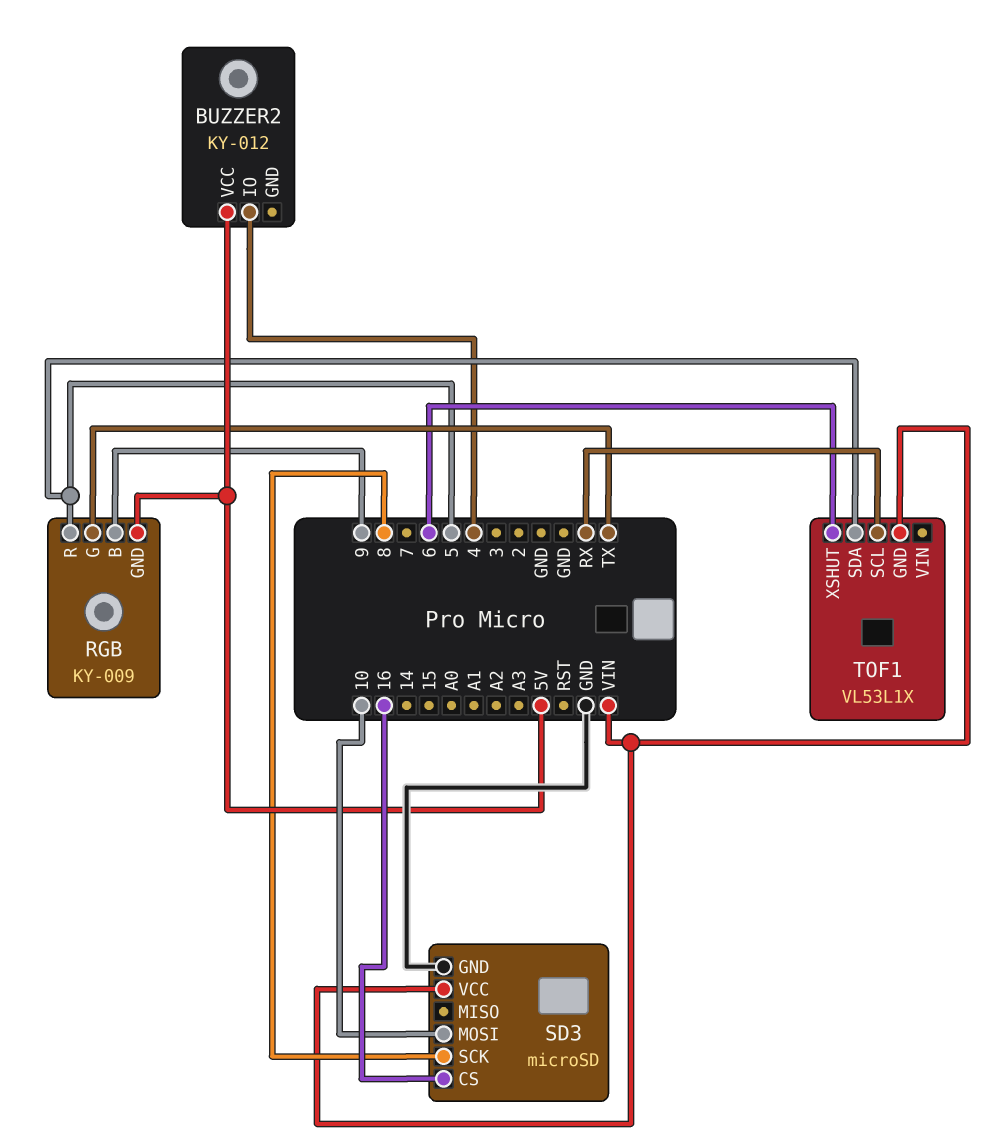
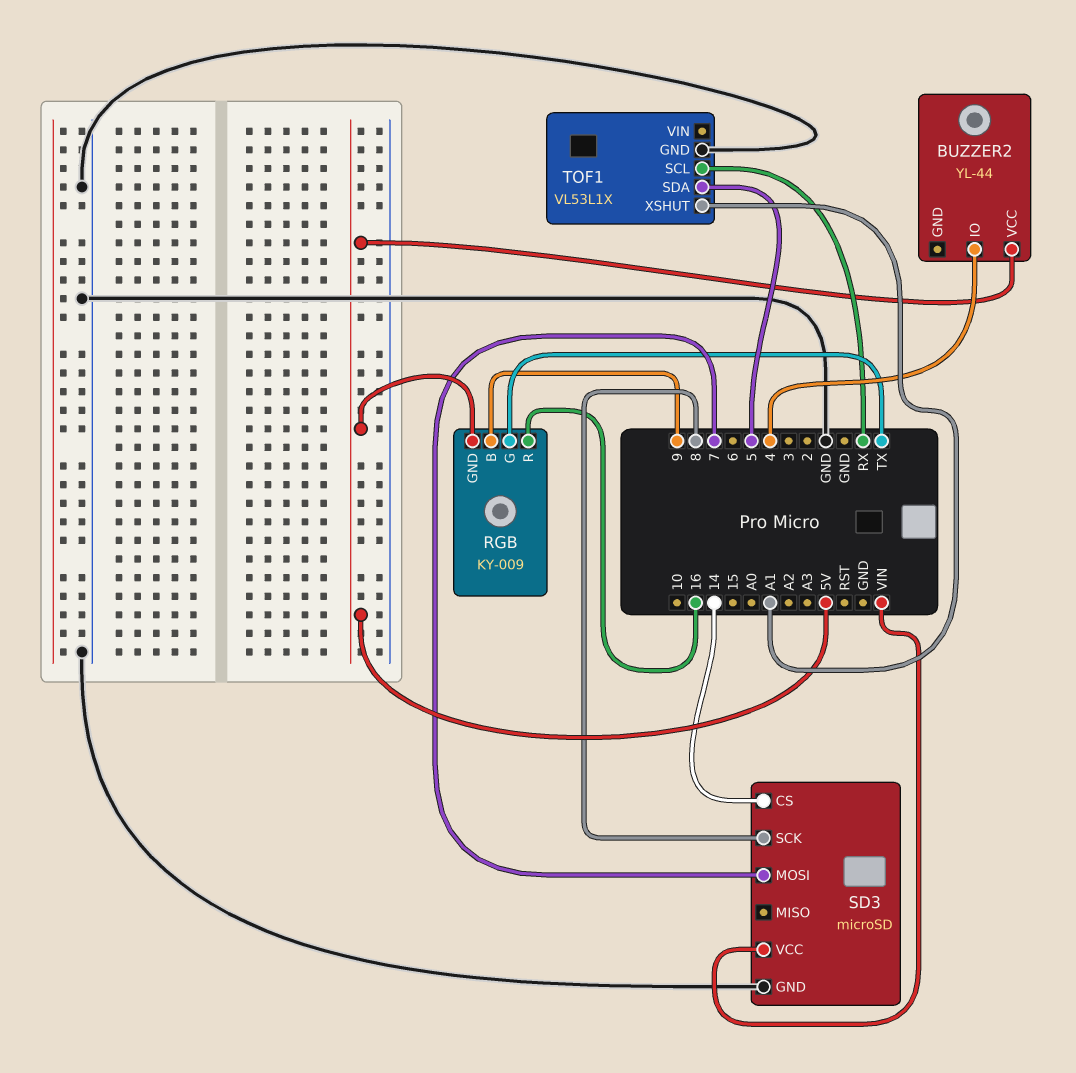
BUZZER2: KY-012 -> YL-44
RGB pin R: 5 -> 16
SD3 pin CS: 16 -> 14
SD3 pin MOSI: 10 -> 7
TOF1 pin GND: VIN -> GND
TOF1 pin XSHUT: 6 -> A1

